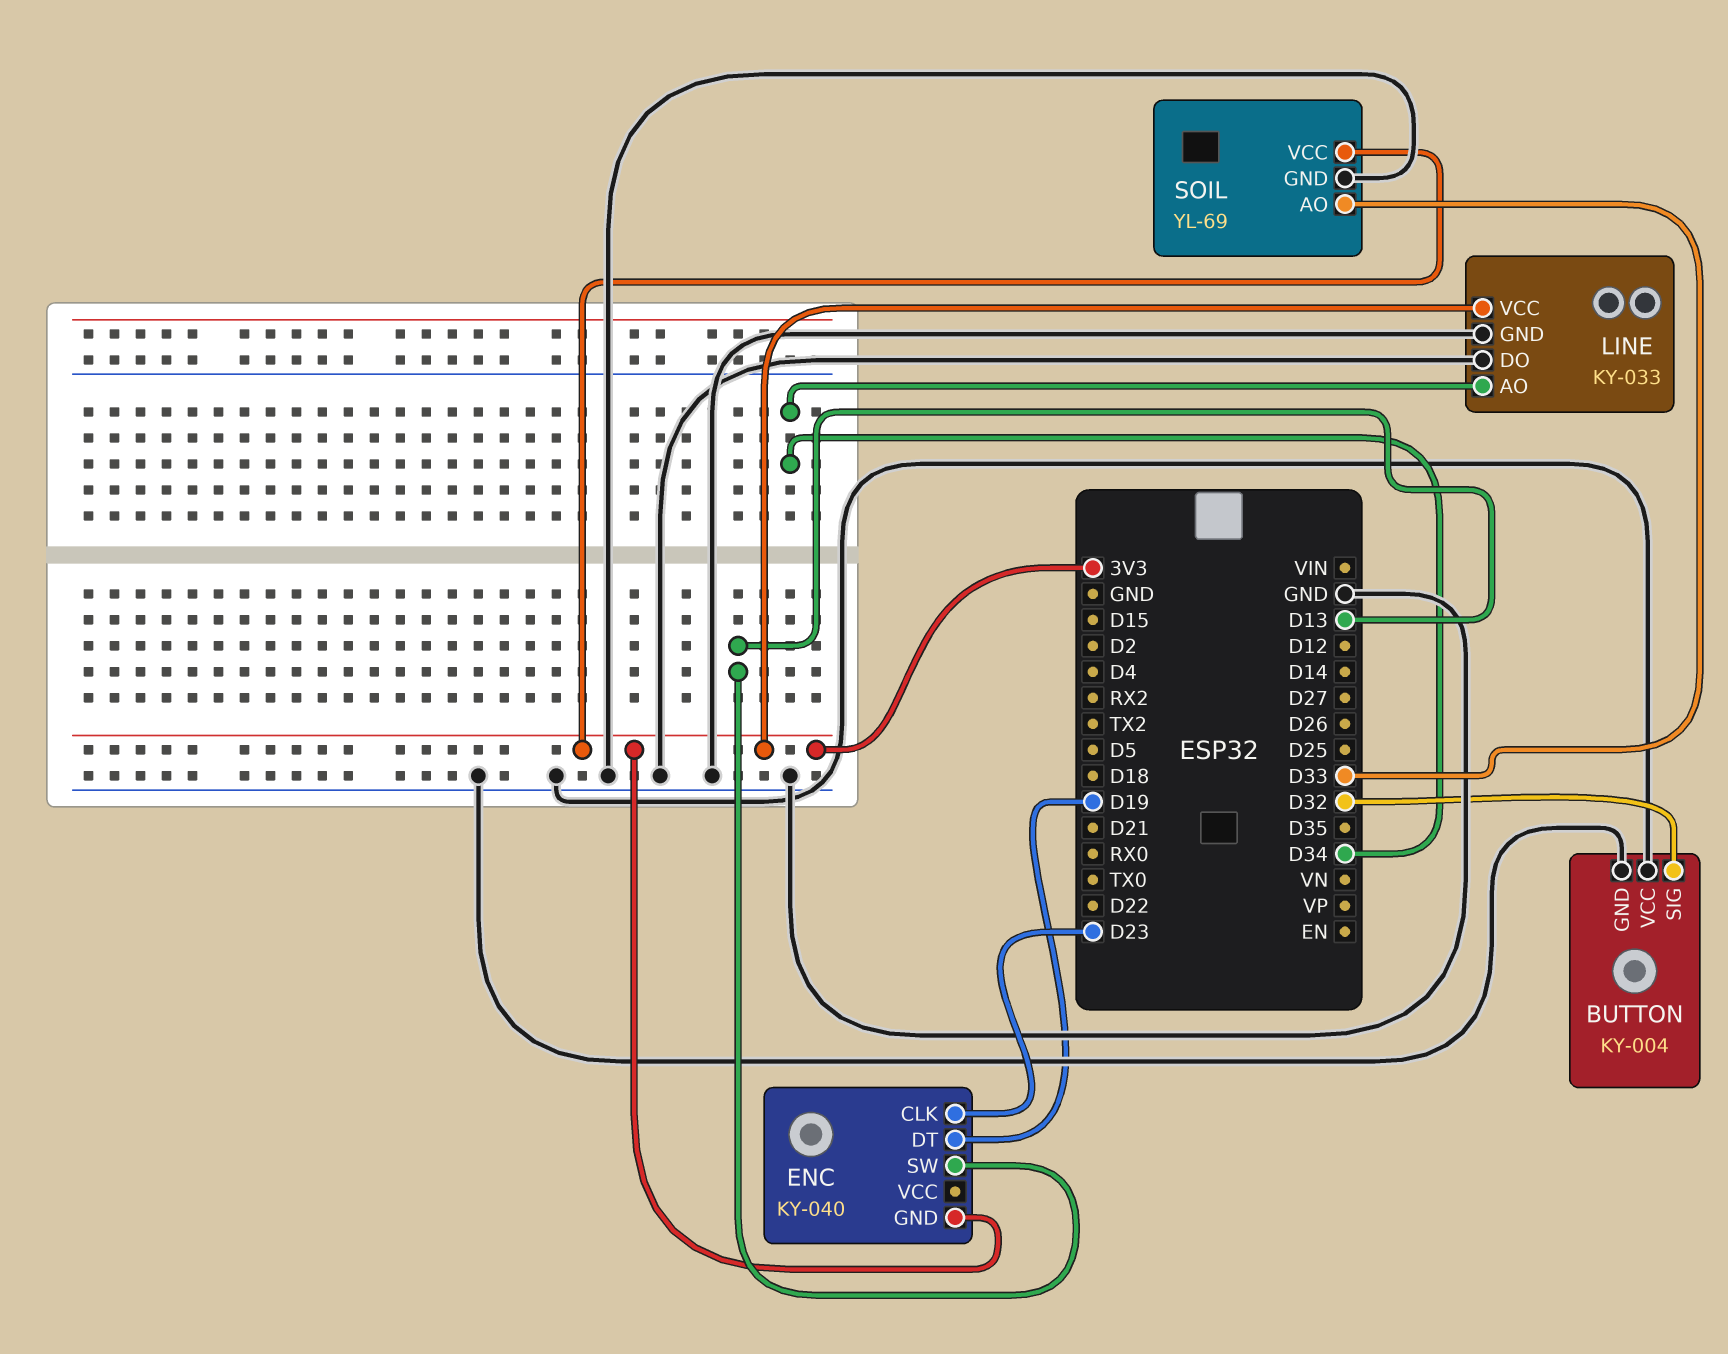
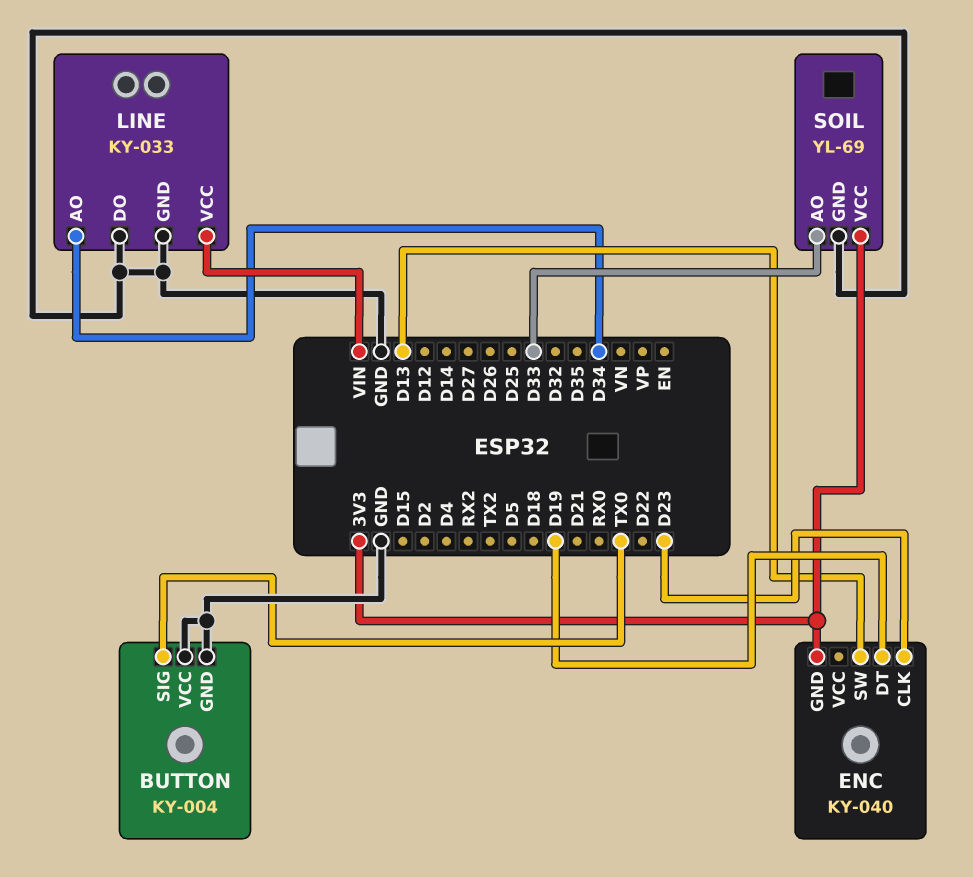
BUTTON pin SIG: D32 -> TX0
LINE pin VCC: 3V3 -> VIN

